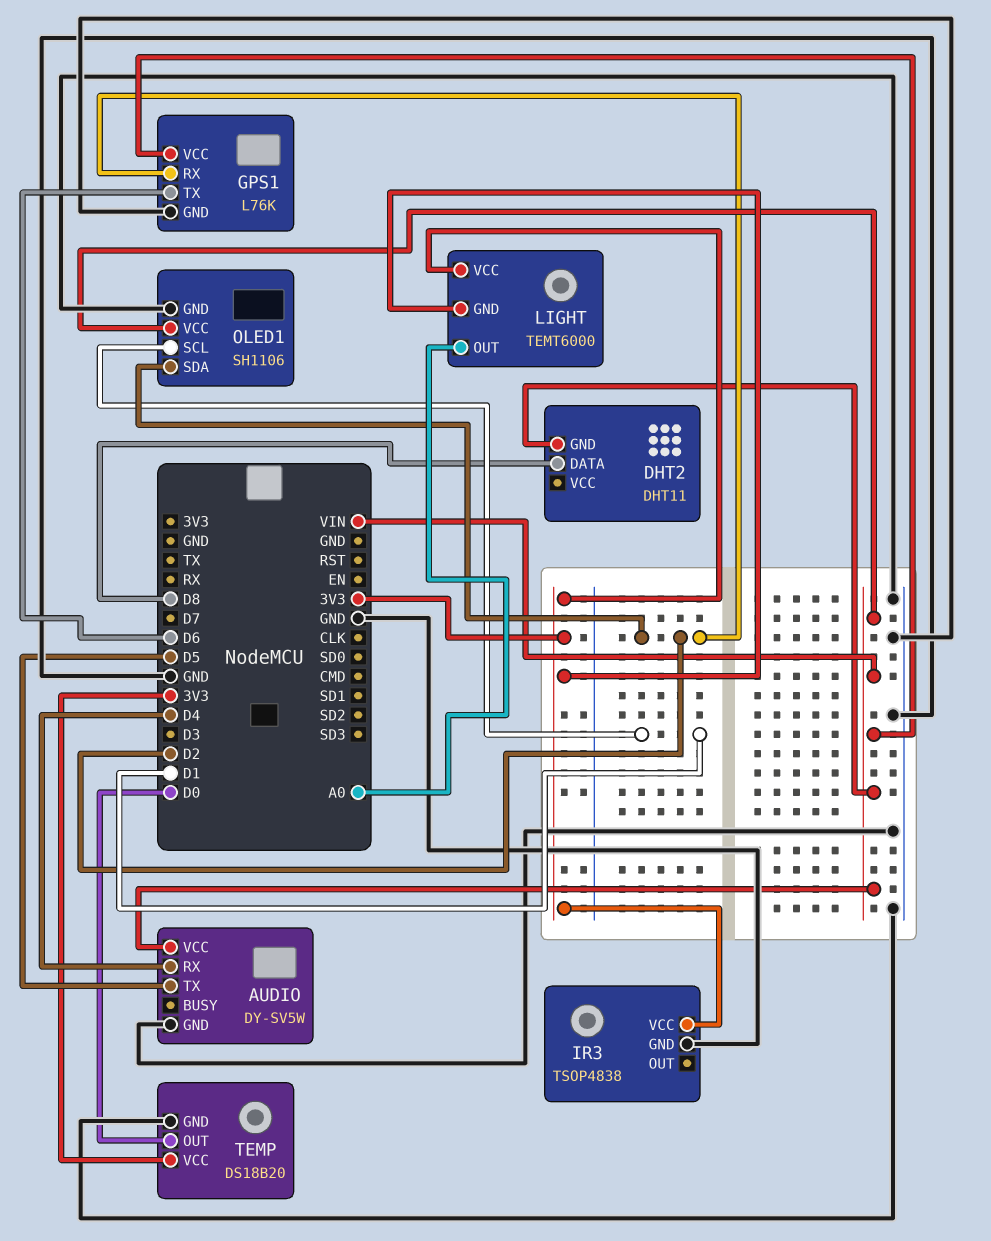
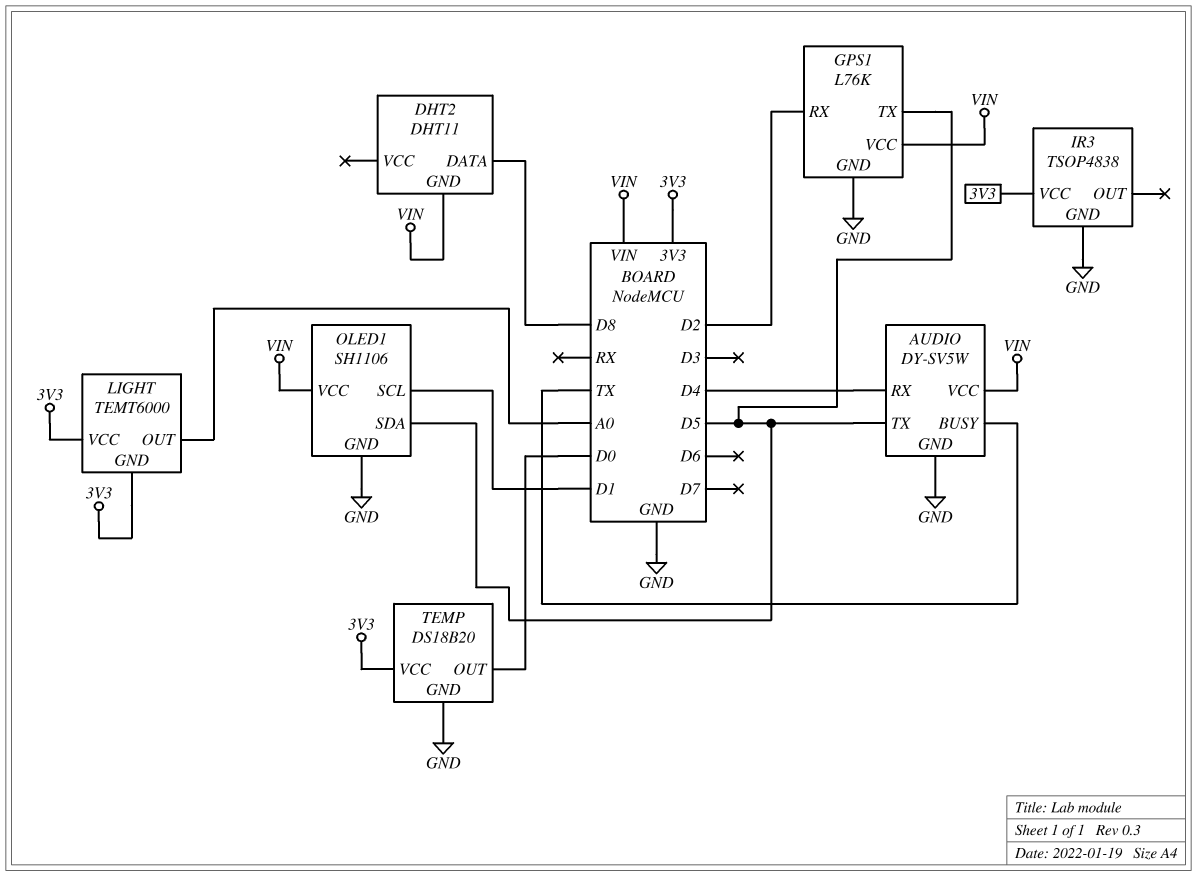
AUDIO pin BUSY: none -> TX
GPS1 pin TX: D6 -> D5
OLED1 pin SDA: D2 -> D5

